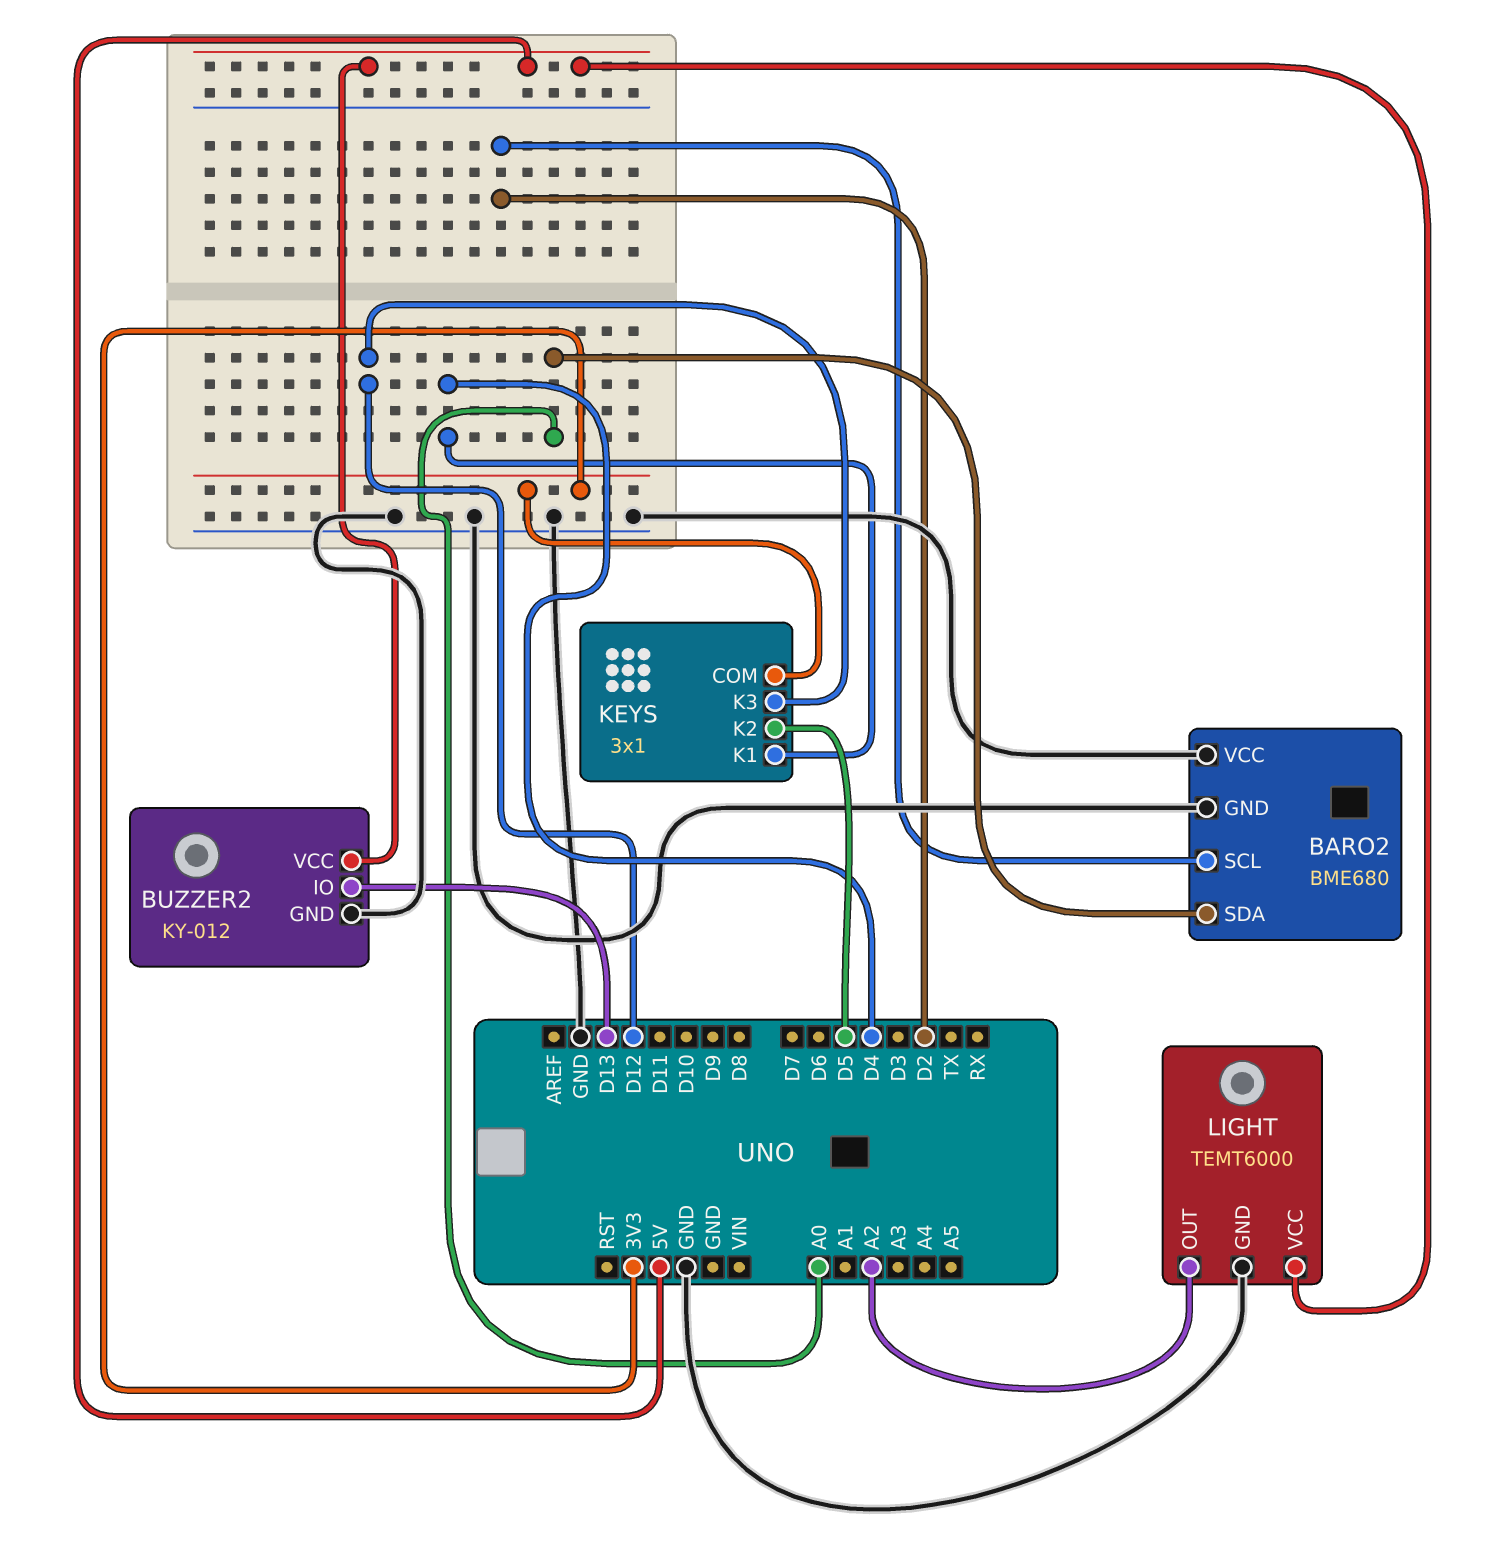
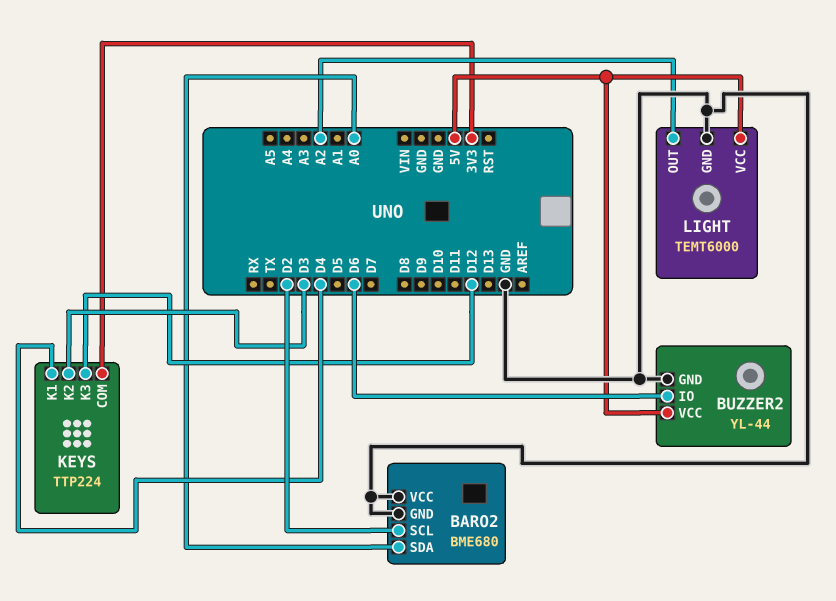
BUZZER2: KY-012 -> YL-44
BUZZER2 pin IO: D13 -> D6
KEYS: 3x1 -> TTP224
KEYS pin K2: D5 -> D3

